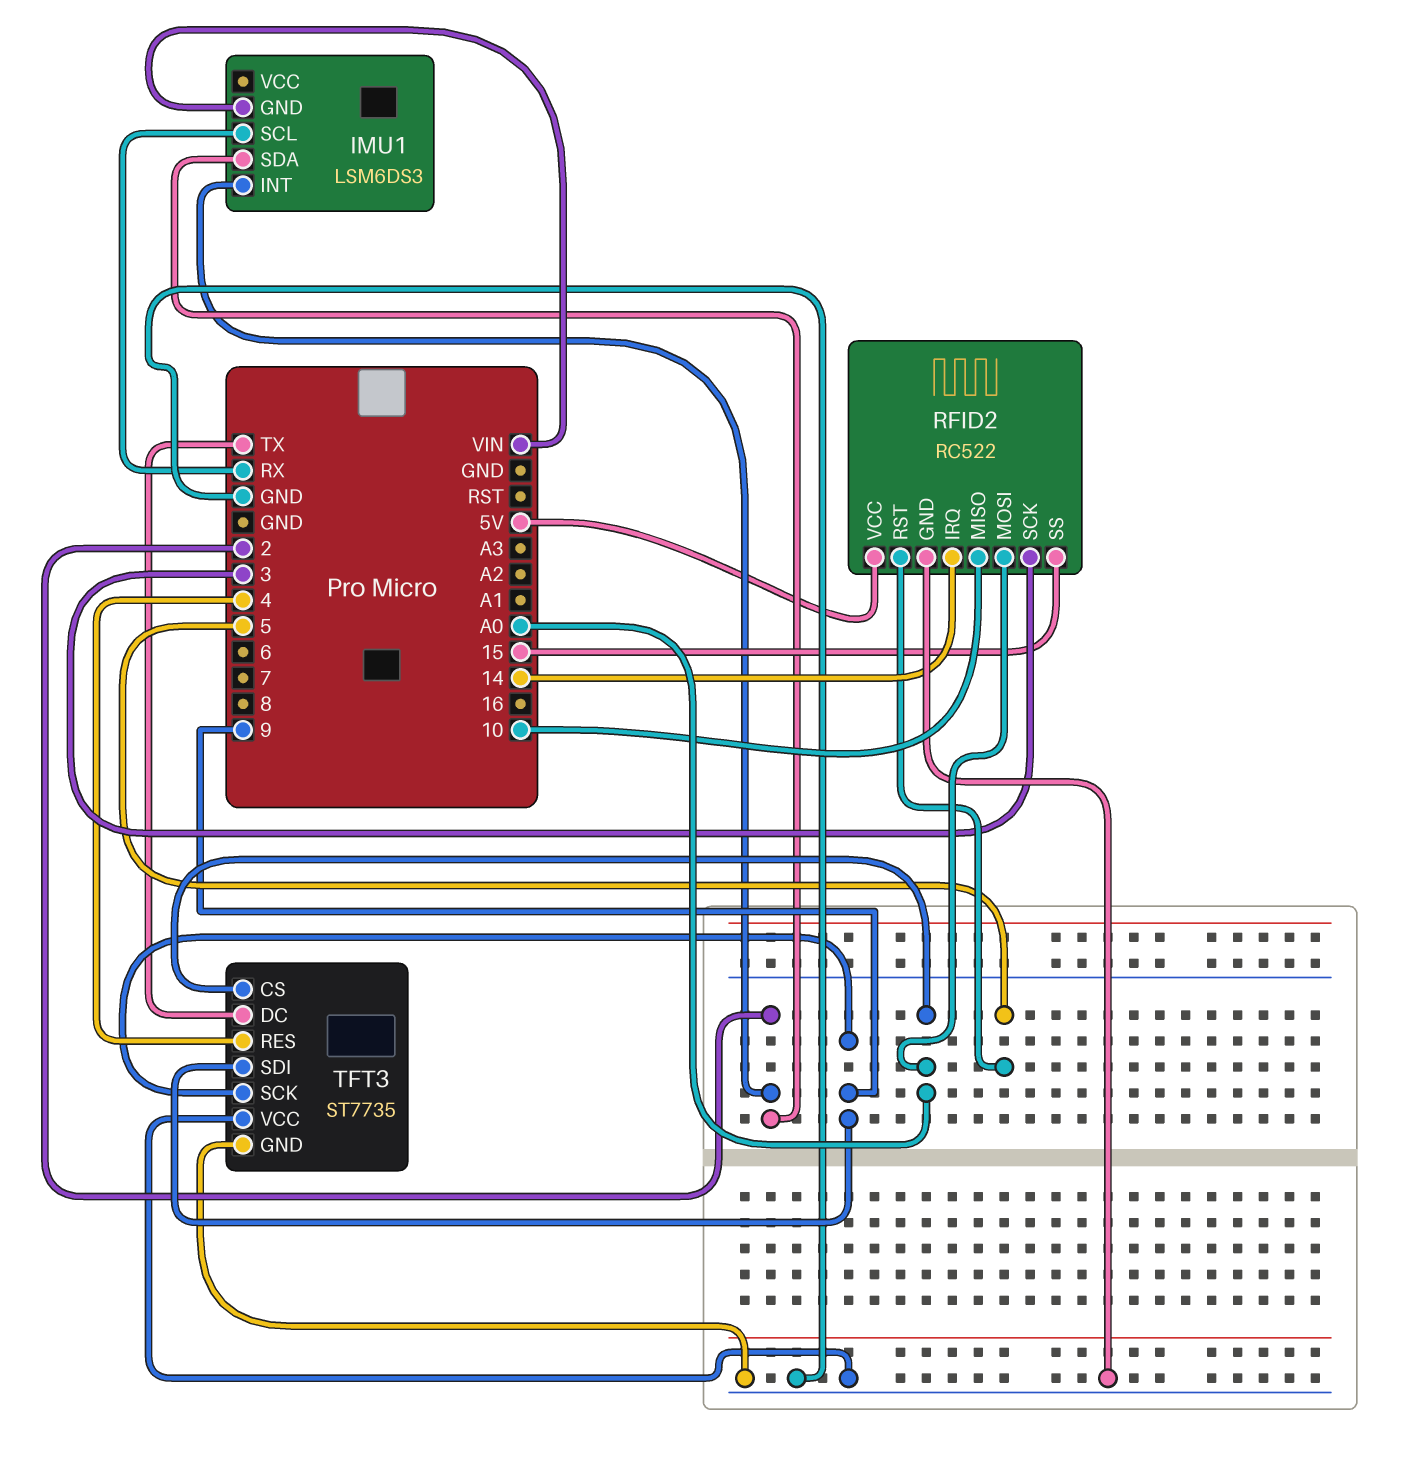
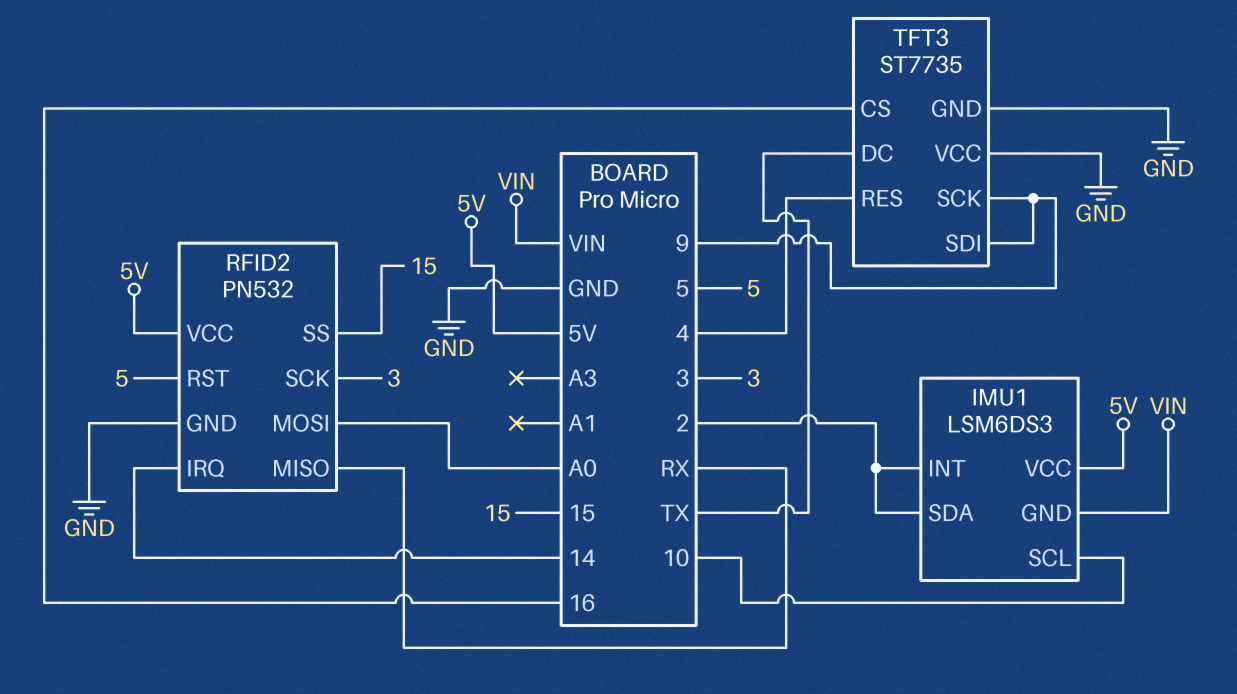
IMU1 pin SCL: RX -> 10
IMU1 pin VCC: none -> 5V
RFID2: RC522 -> PN532
RFID2 pin MISO: 10 -> RX
TFT3 pin CS: A0 -> 16

